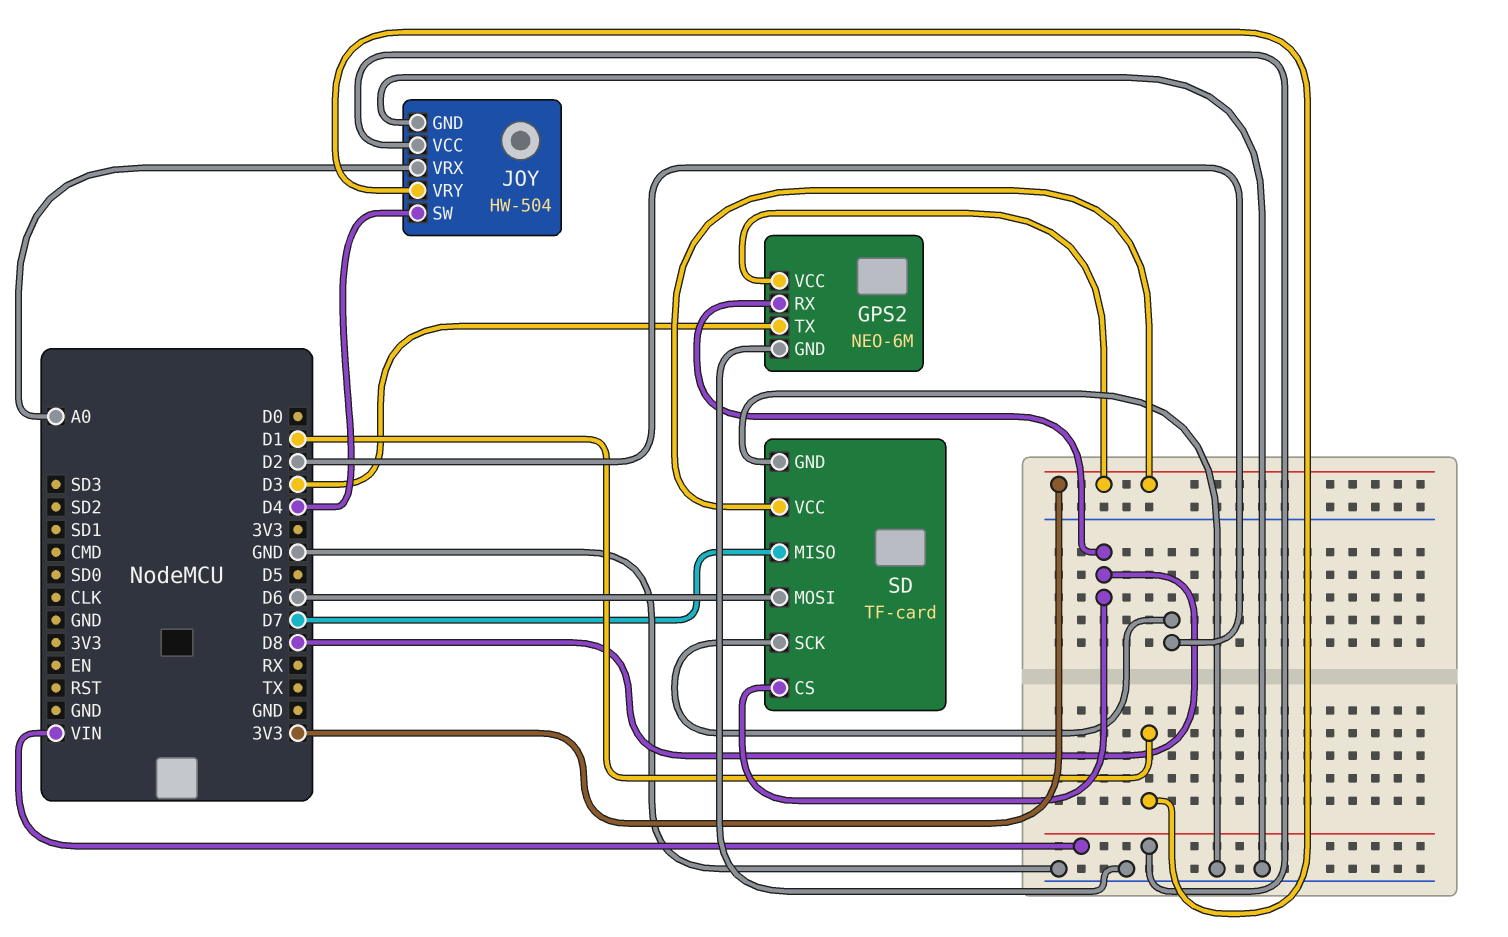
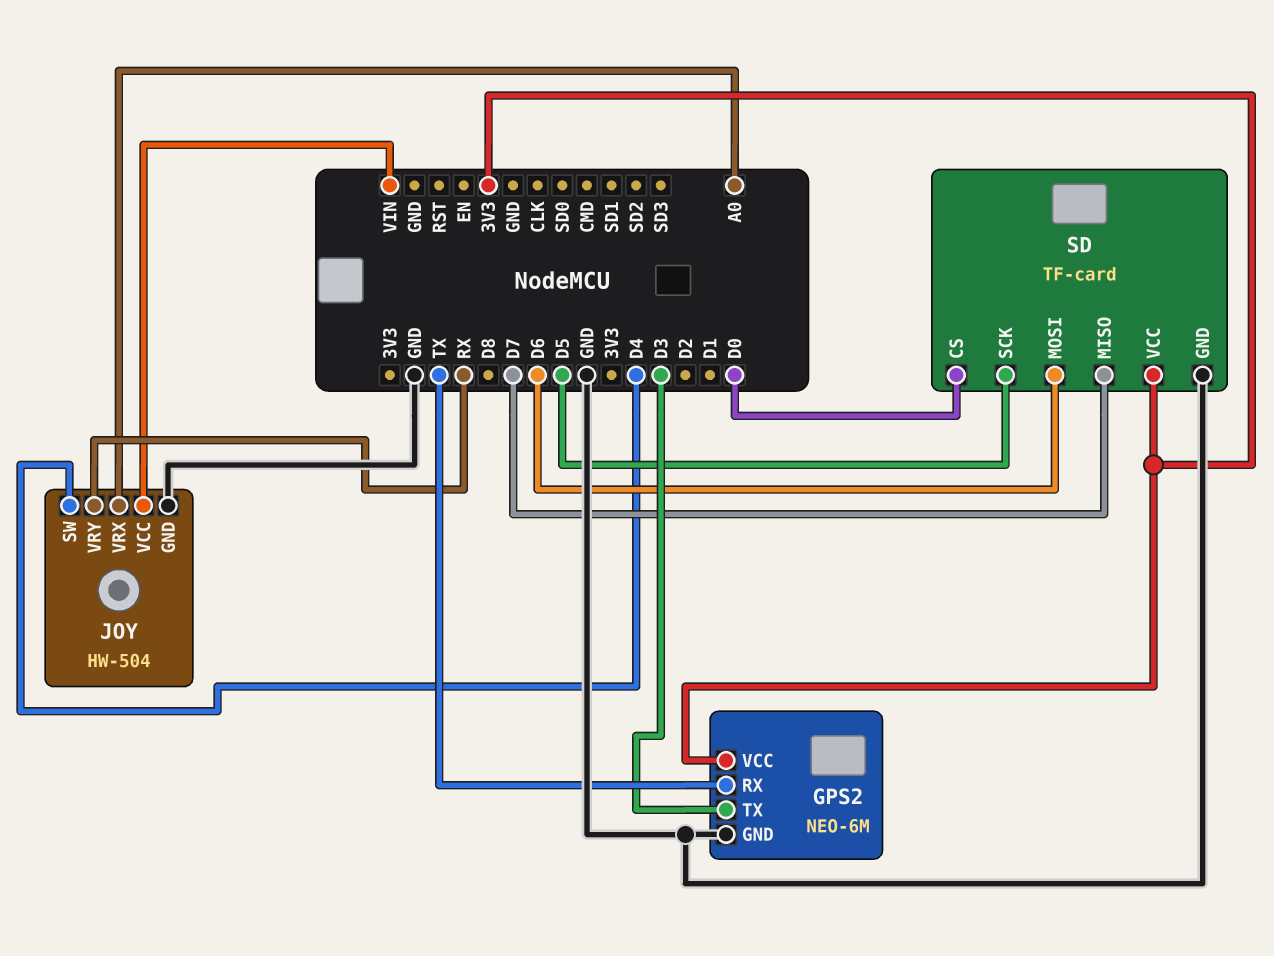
GPS2 pin RX: D8 -> TX
JOY pin VRY: D1 -> RX
SD pin CS: D8 -> D0
SD pin SCK: D2 -> D5

